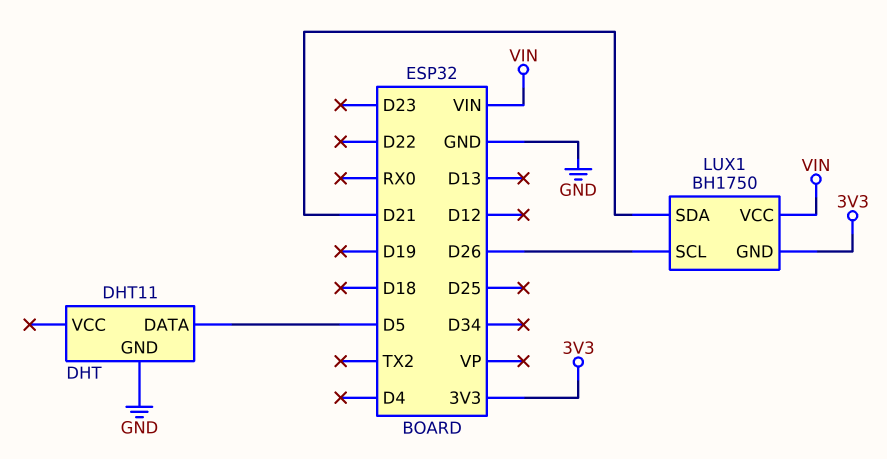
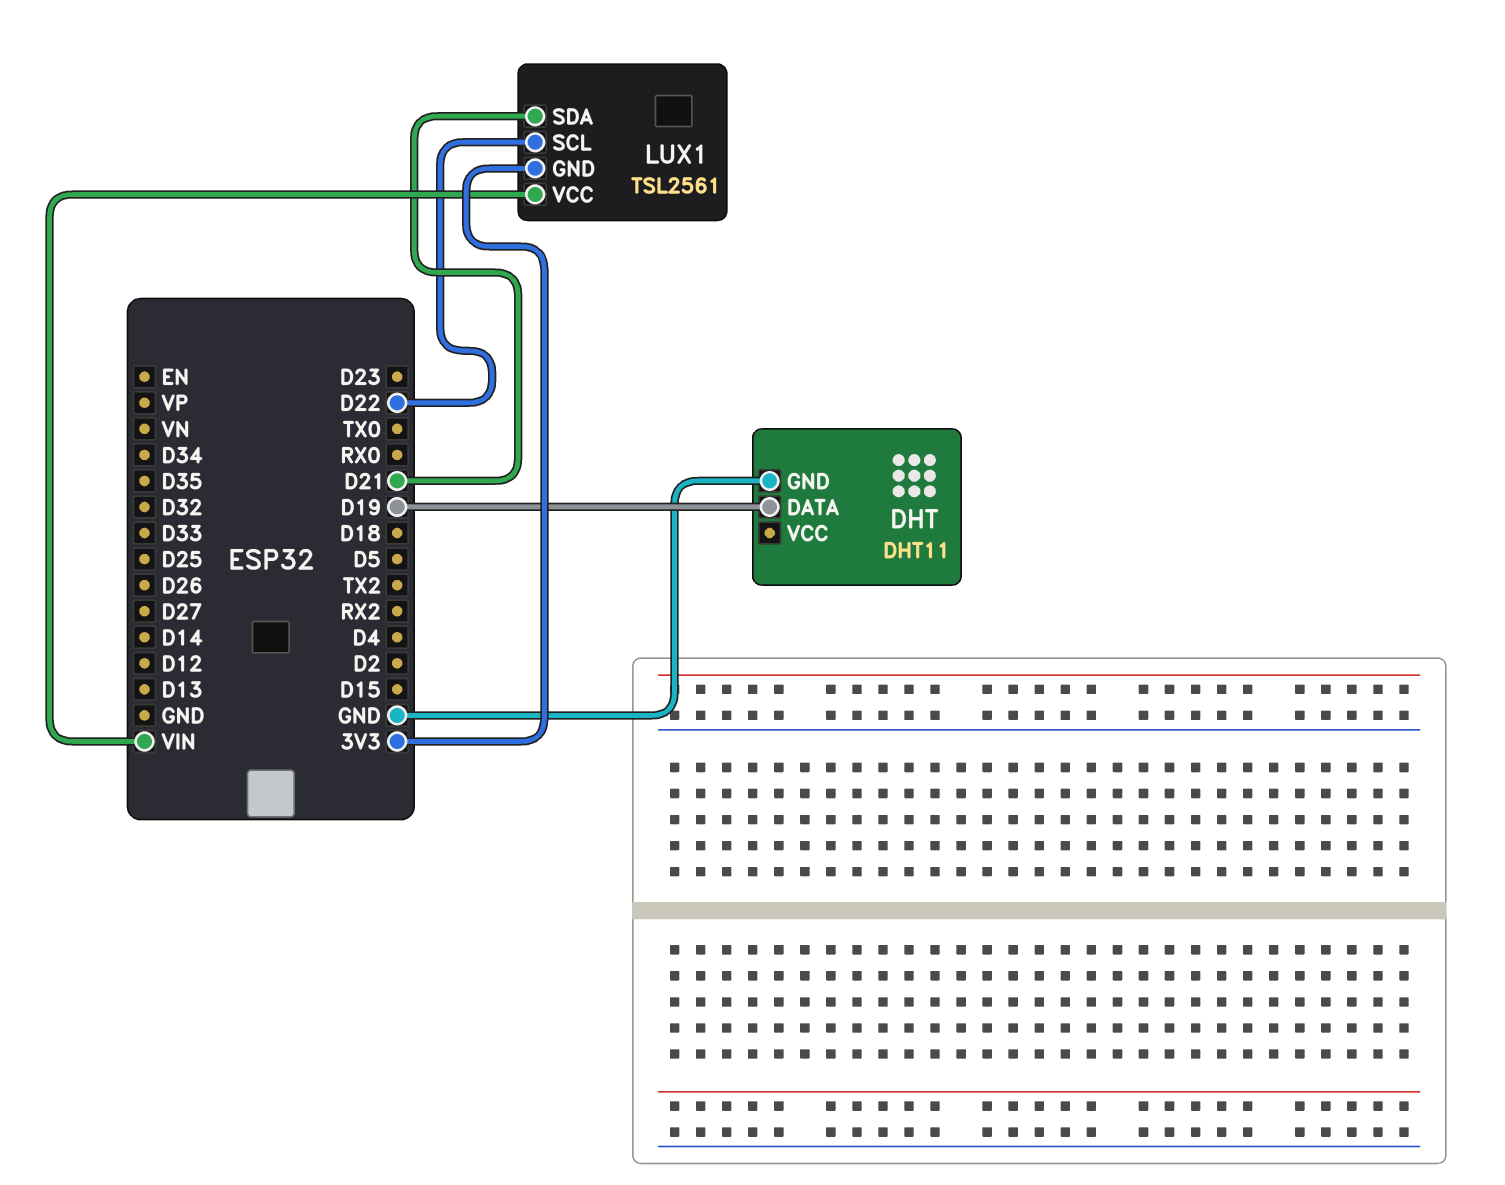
DHT pin DATA: D5 -> D19
LUX1: BH1750 -> TSL2561
LUX1 pin SCL: D26 -> D22

